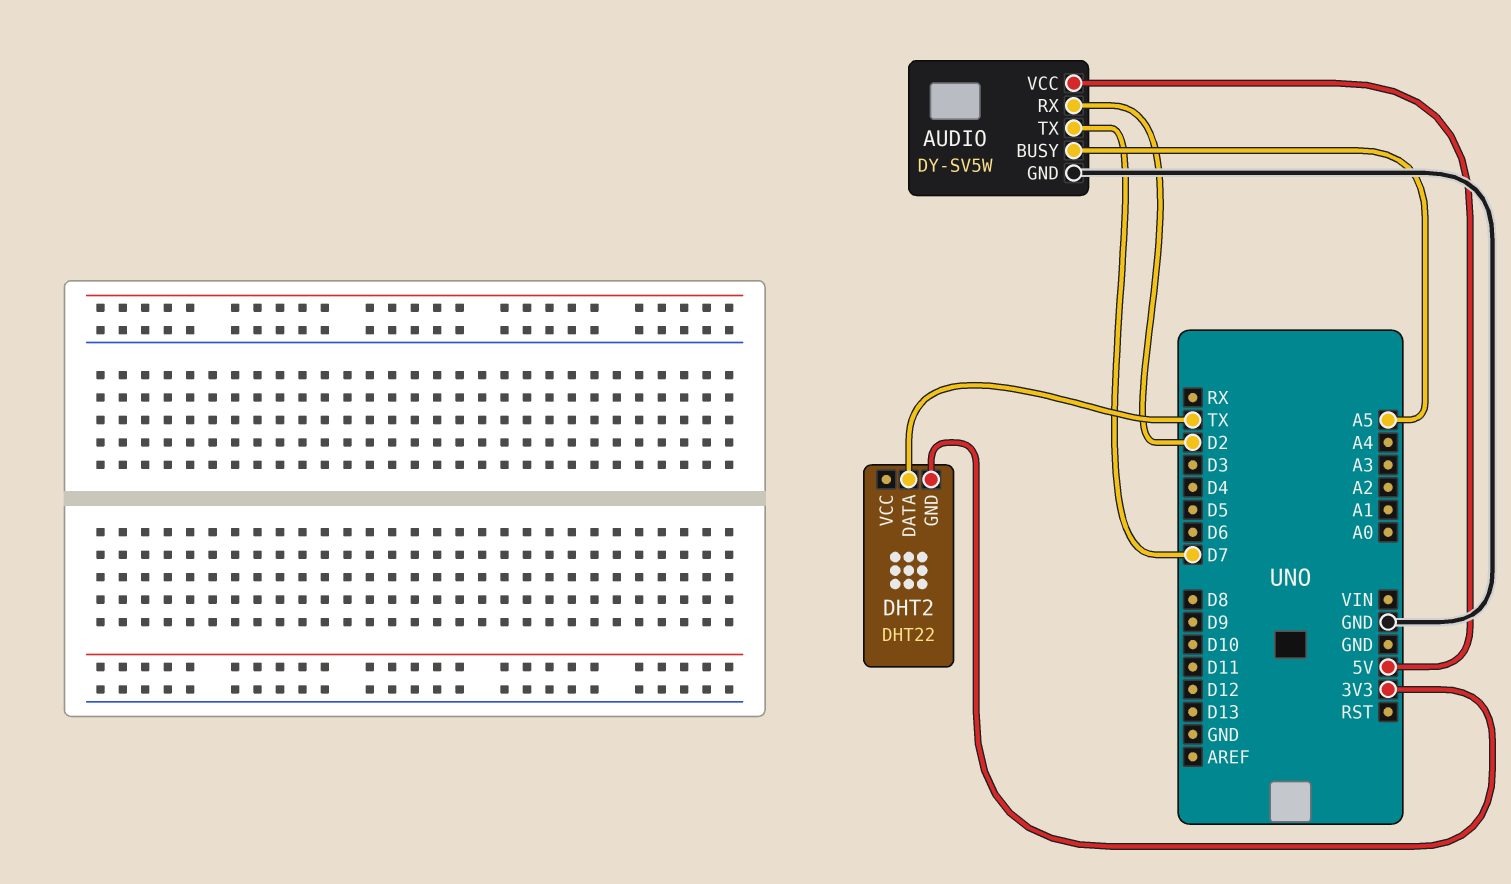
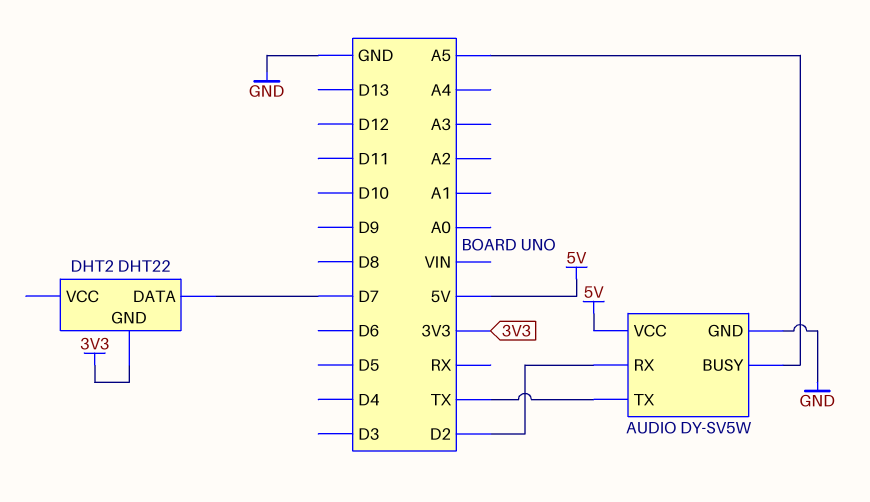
AUDIO pin TX: D7 -> TX
DHT2 pin DATA: TX -> D7

